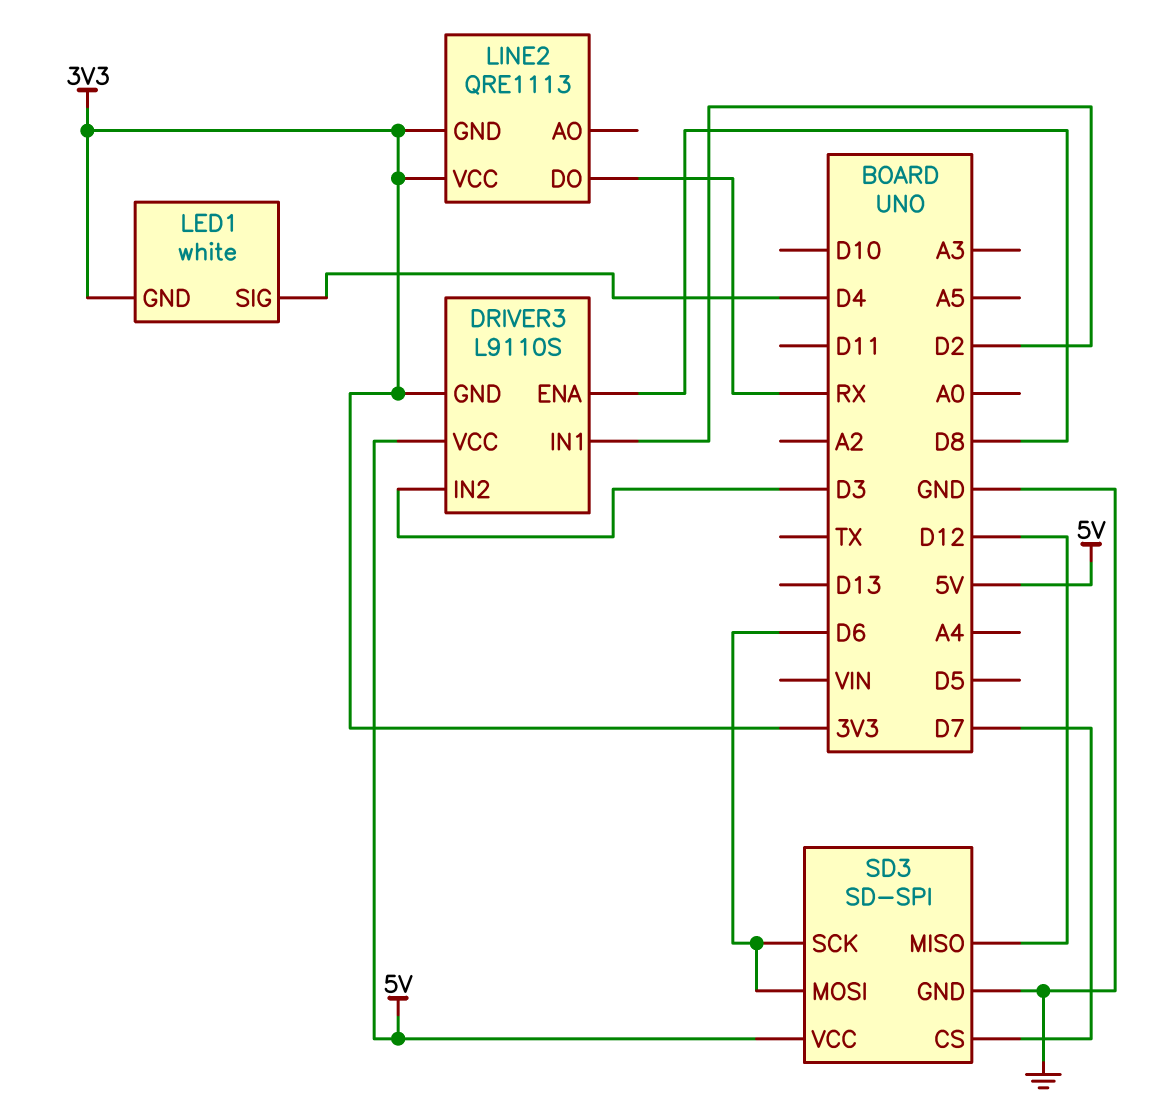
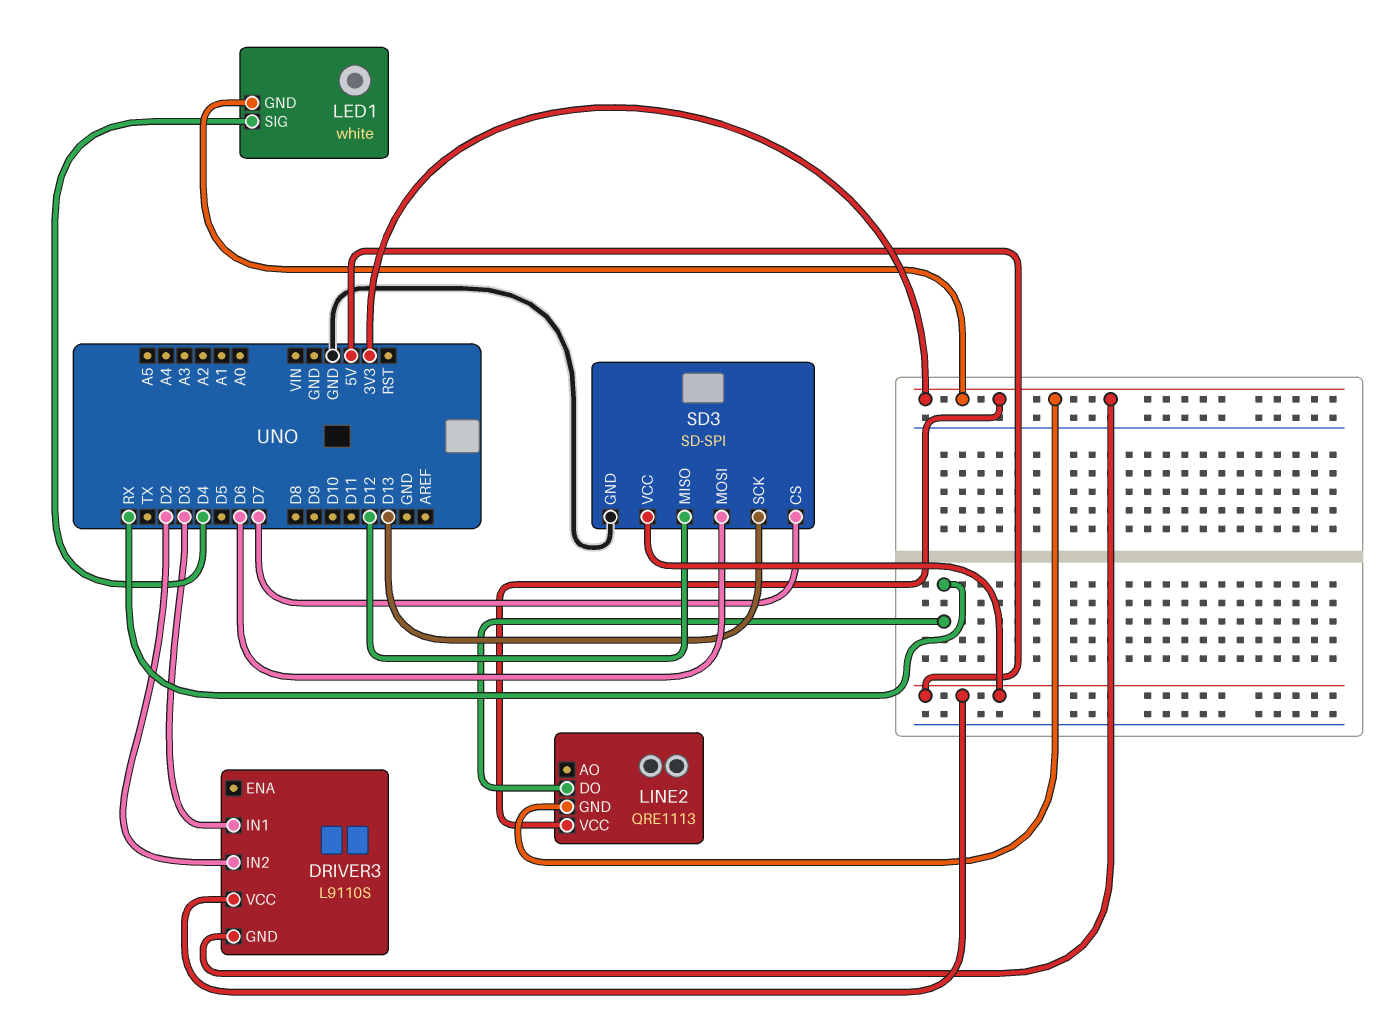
DRIVER3 pin ENA: D8 -> none
DRIVER3 pin IN1: D2 -> D3
DRIVER3 pin IN2: D3 -> D2
SD3 pin SCK: D6 -> D13

